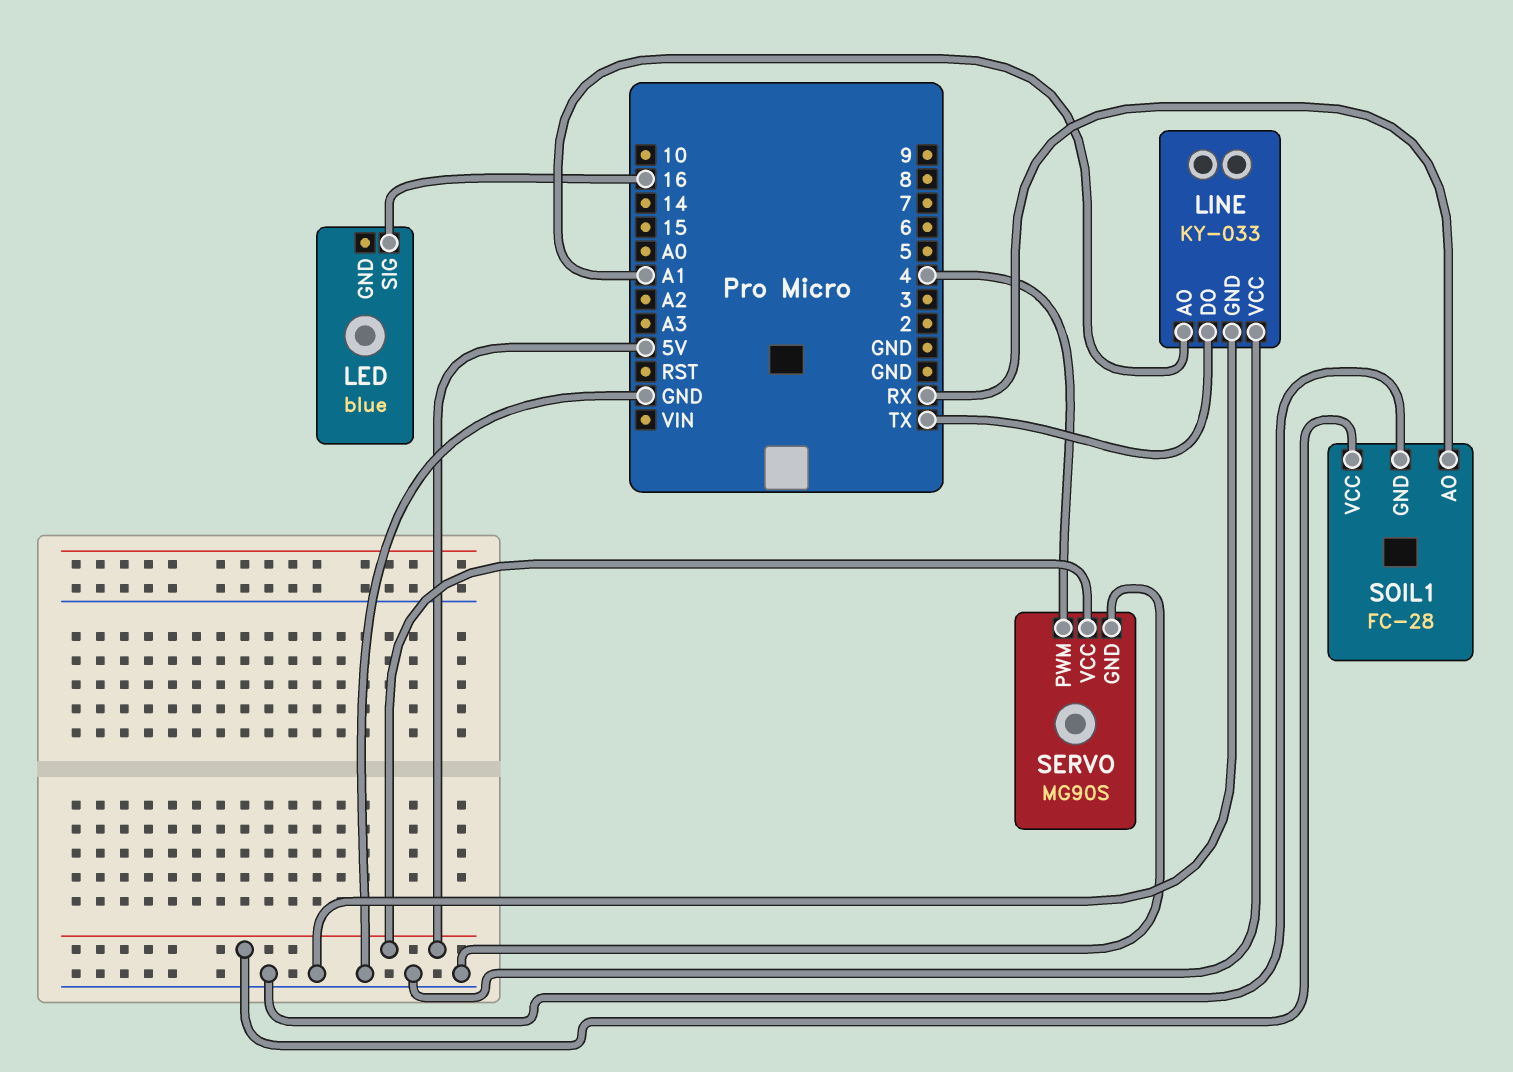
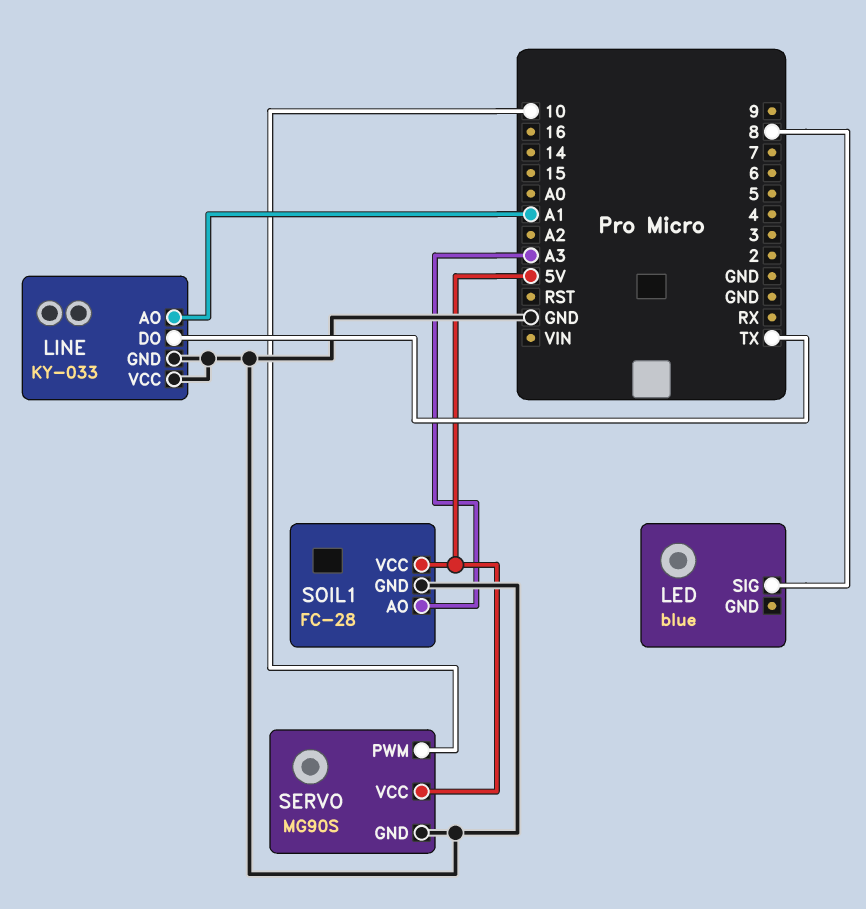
LED pin SIG: 16 -> 8
SERVO pin PWM: 4 -> 10
SOIL1 pin AO: RX -> A3

